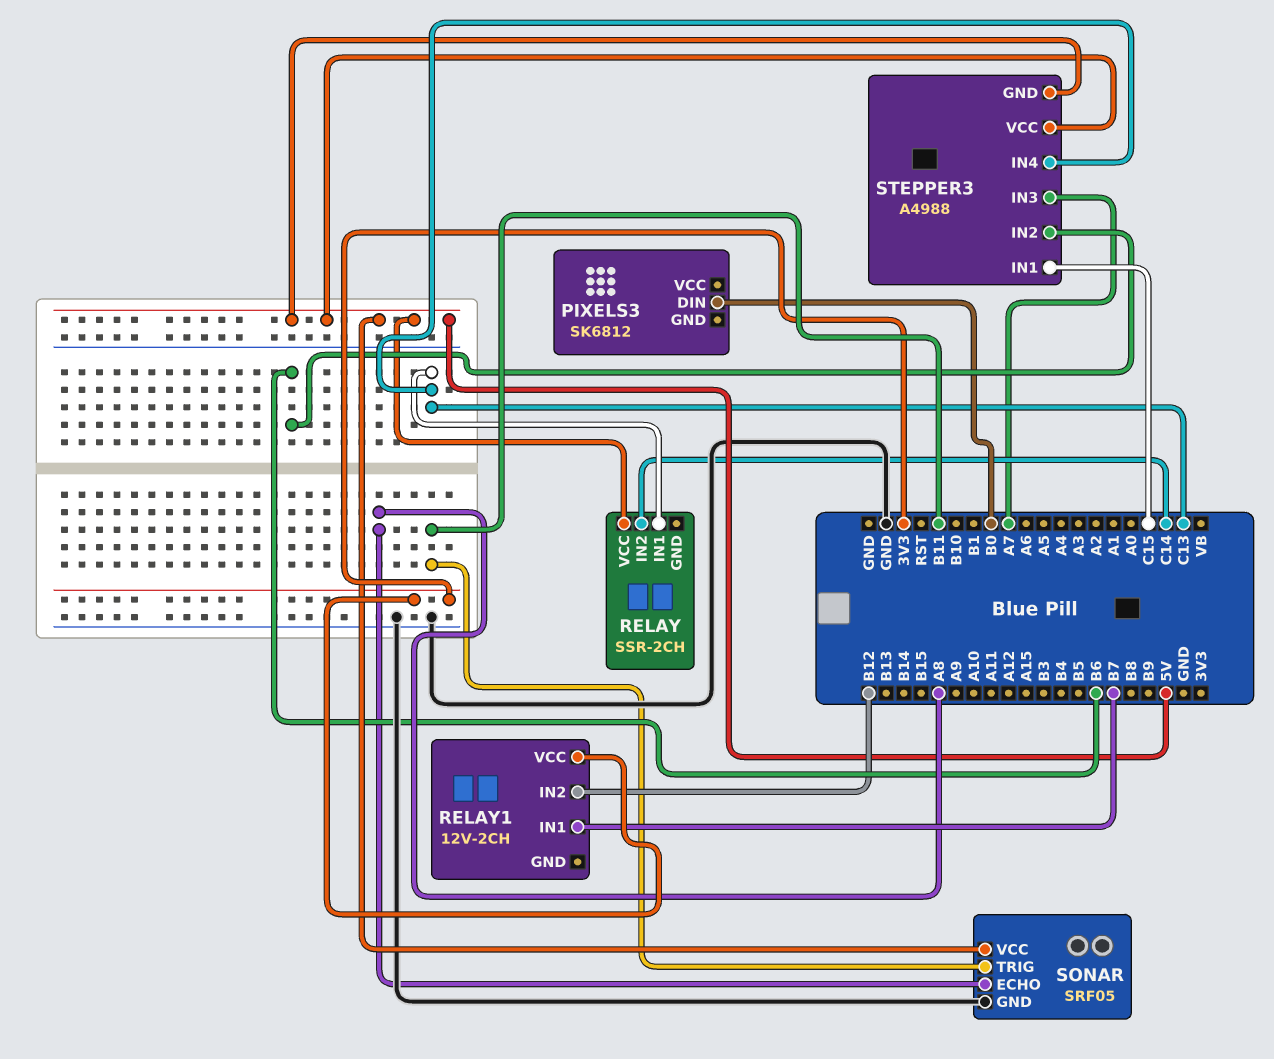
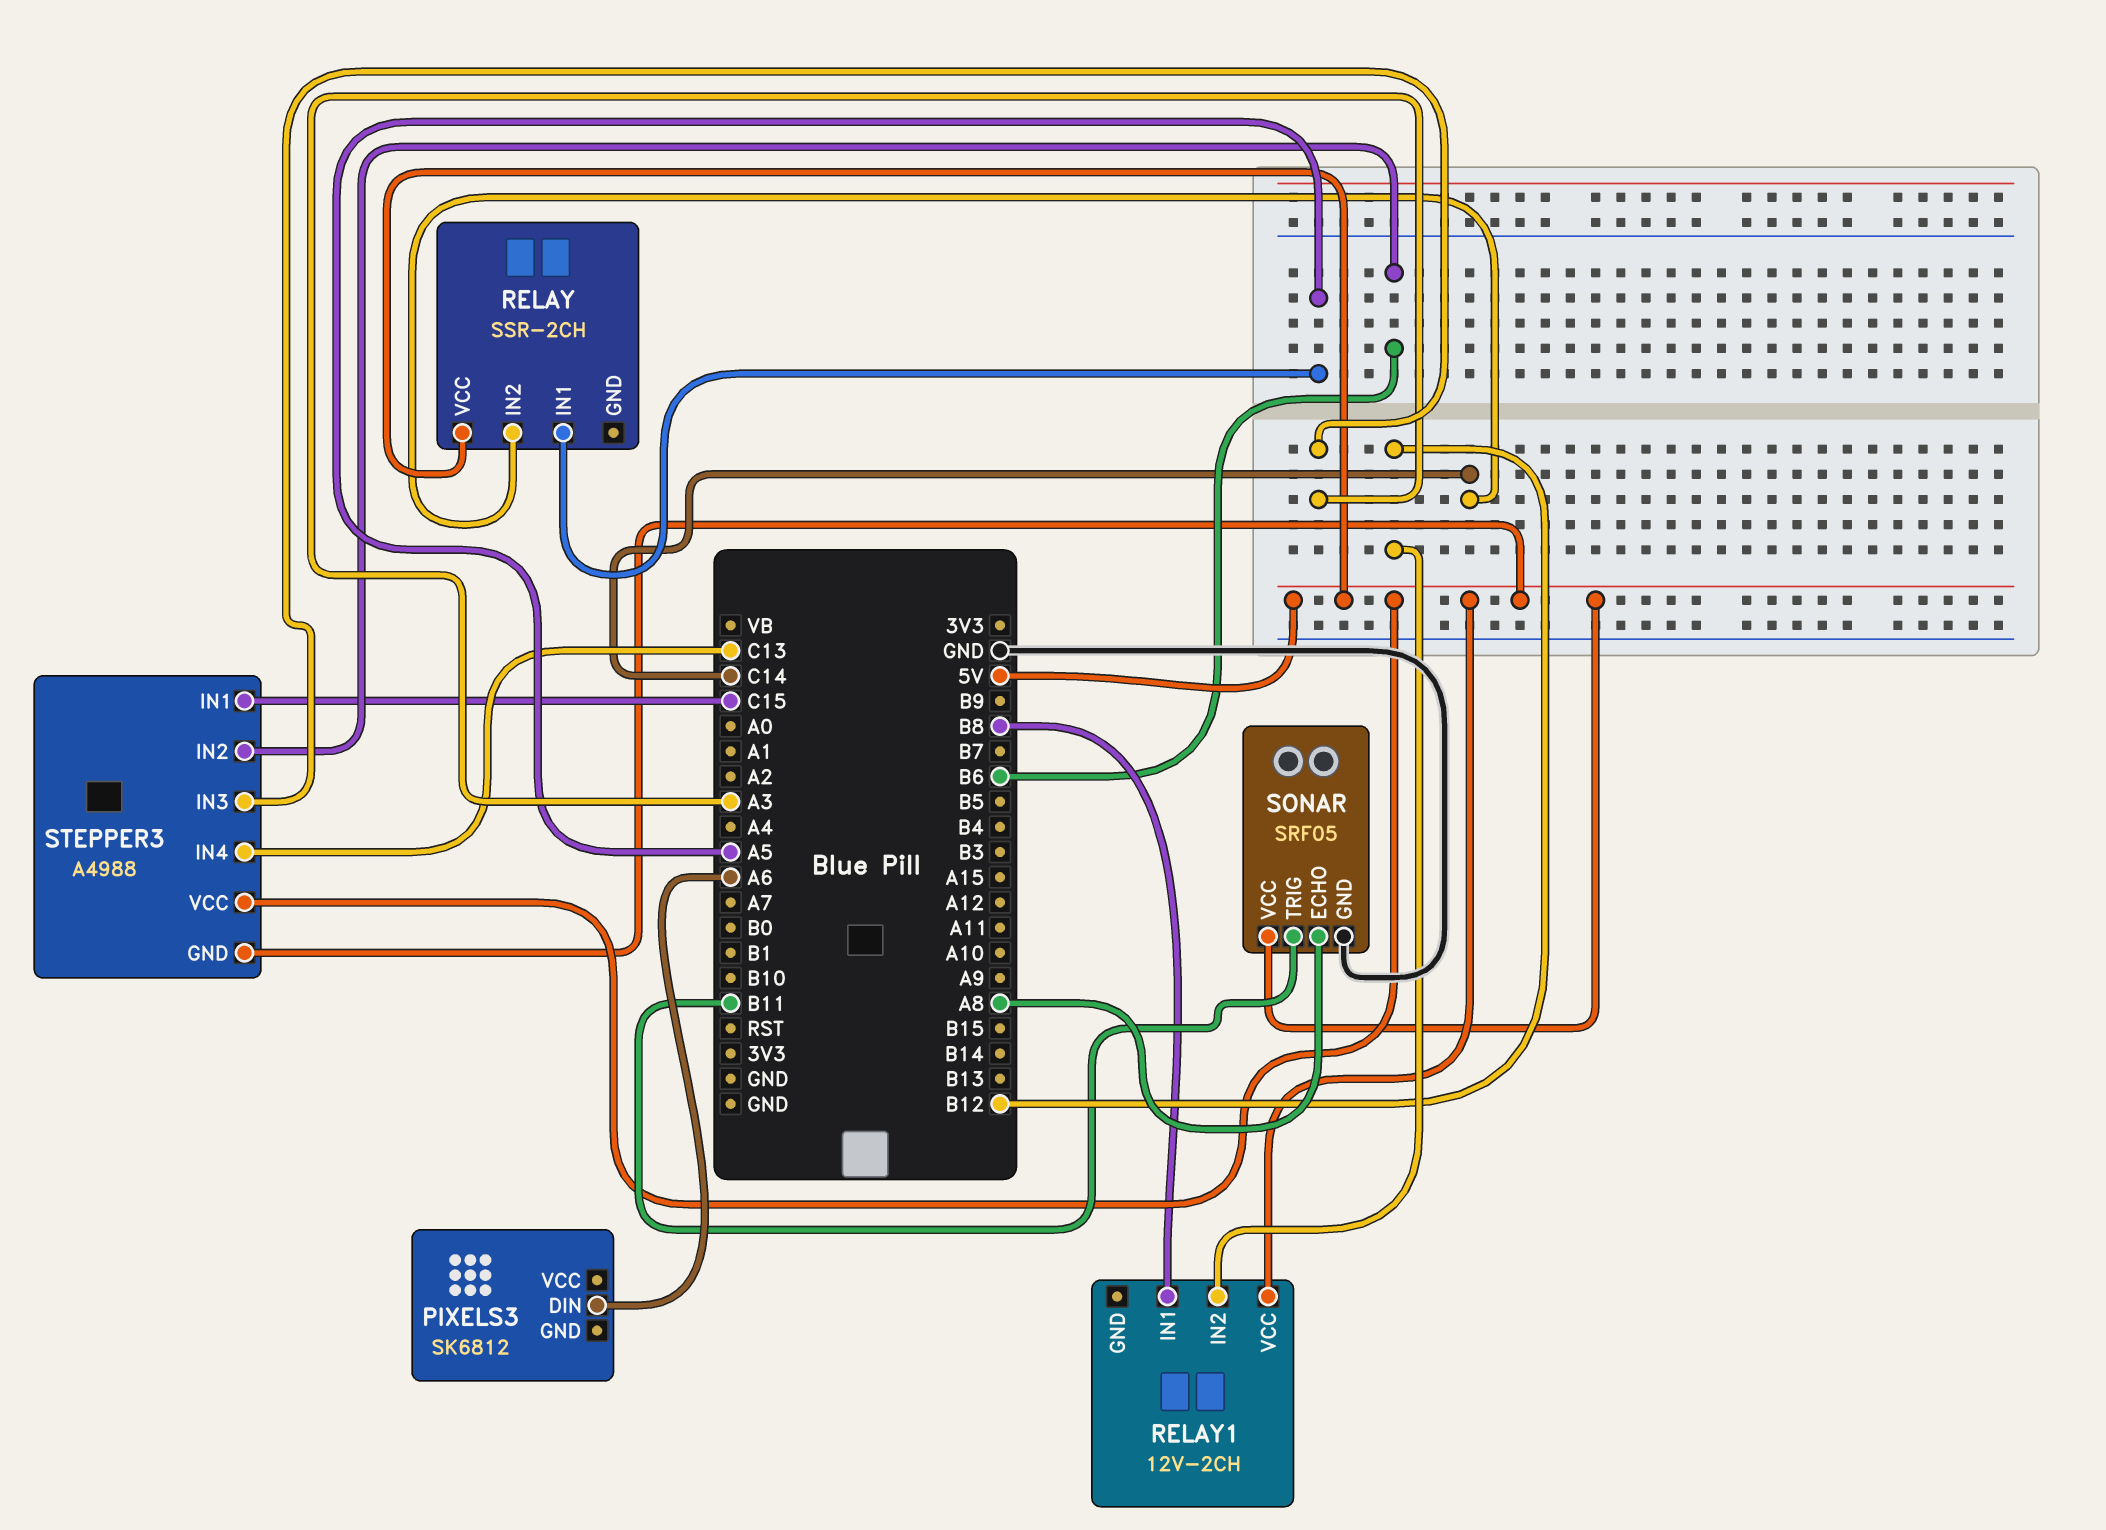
PIXELS3 pin DIN: B0 -> A6
RELAY pin IN1: C13 -> A5
RELAY1 pin IN1: B7 -> B8
RELAY1 pin VCC: 3V3 -> 5V
STEPPER3 pin IN3: A7 -> A3

